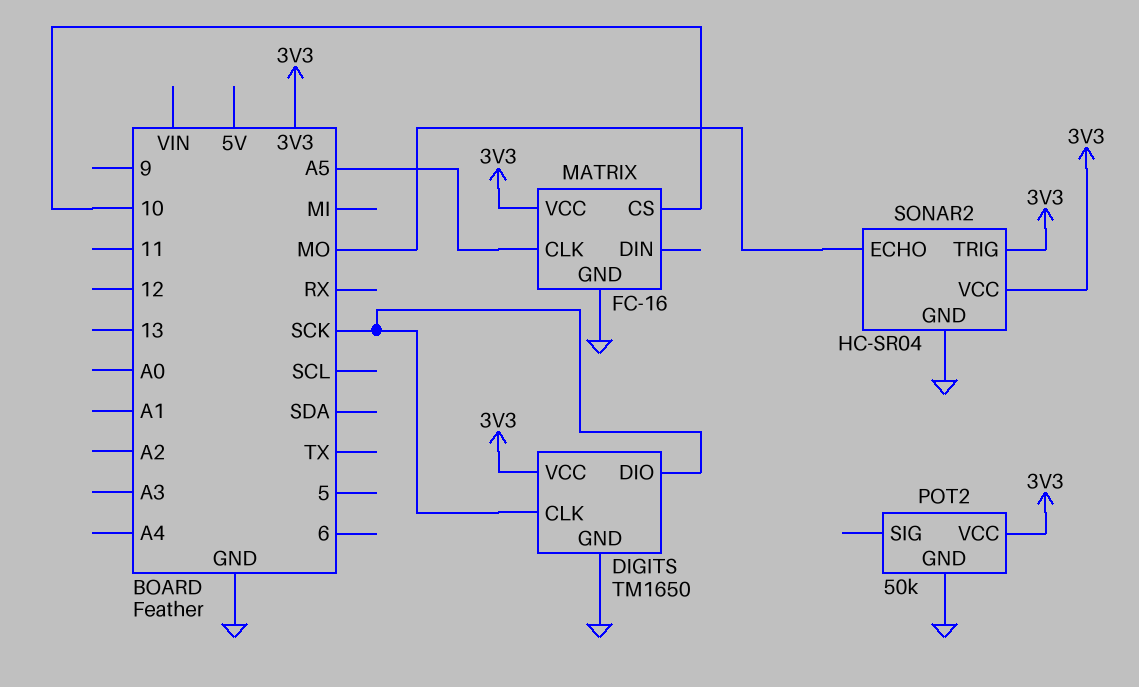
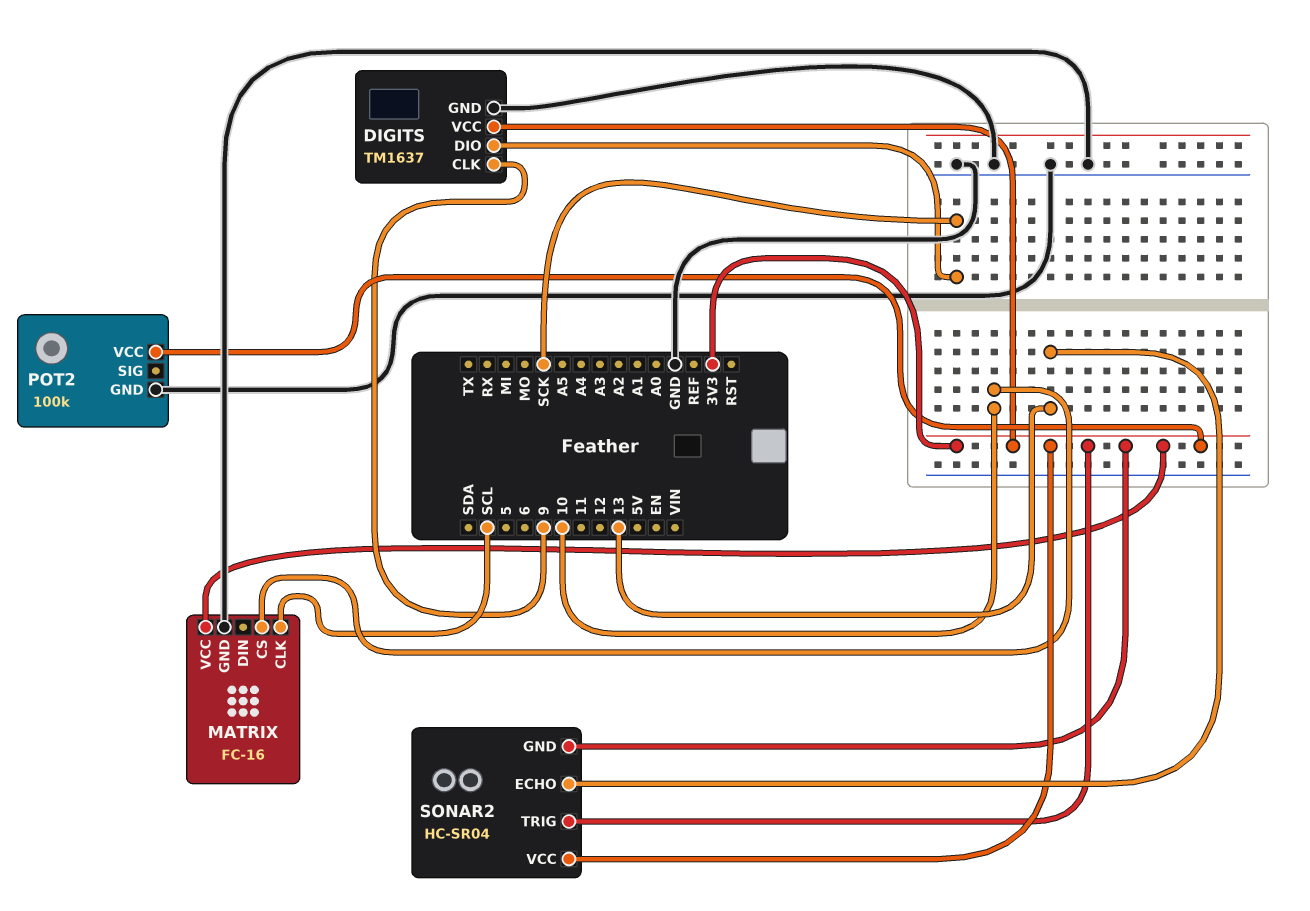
DIGITS: TM1650 -> TM1637
DIGITS pin CLK: SCK -> 9
MATRIX pin CLK: A5 -> SCL
POT2: 50k -> 100k
SONAR2 pin ECHO: MO -> 13
SONAR2 pin GND: GND -> 3V3

